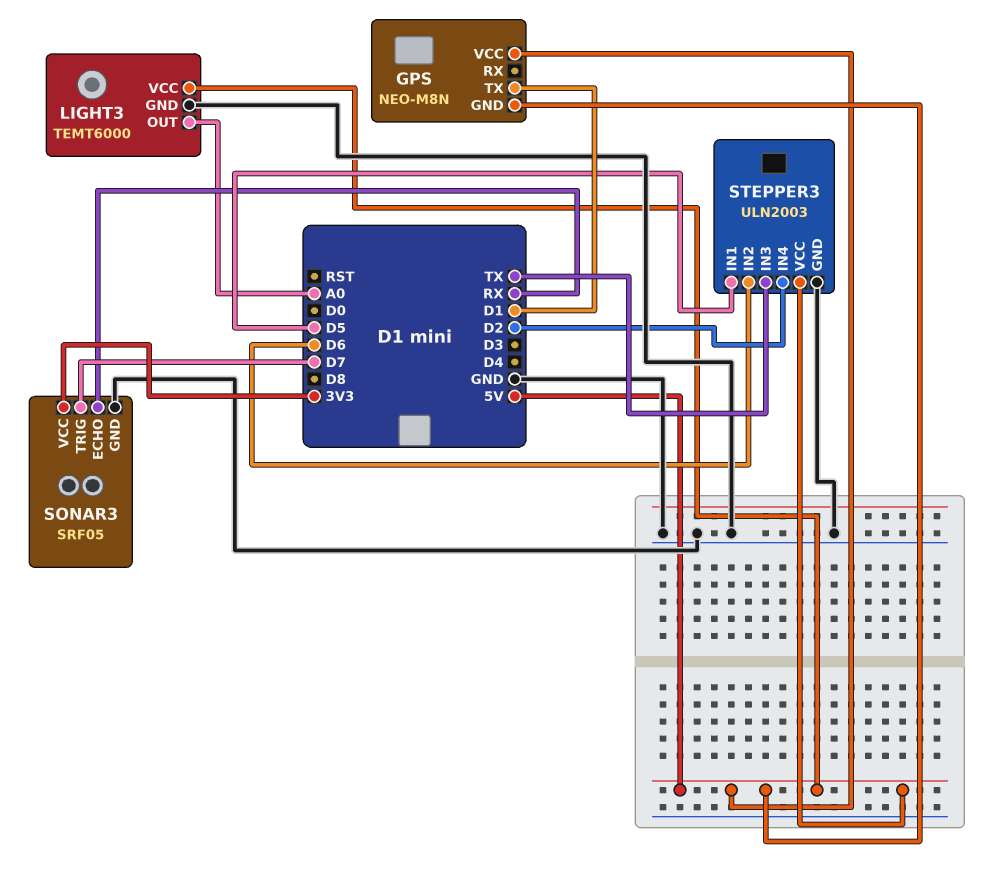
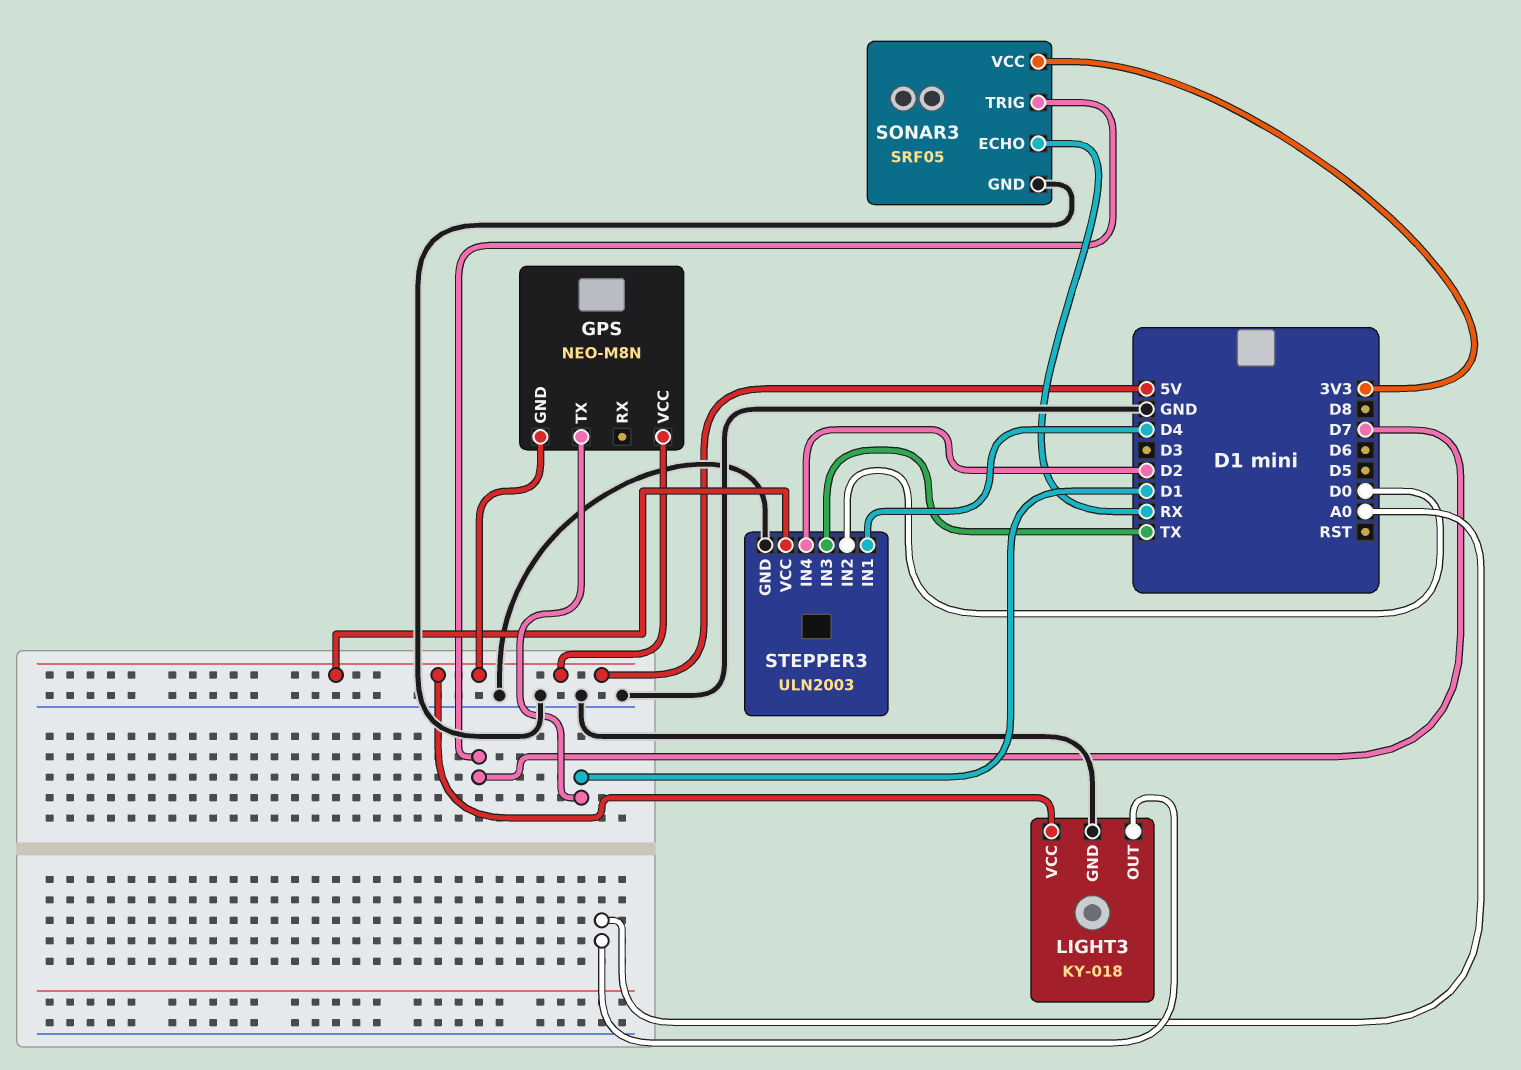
LIGHT3: TEMT6000 -> KY-018
STEPPER3 pin IN1: D5 -> D4
STEPPER3 pin IN2: D6 -> D0

